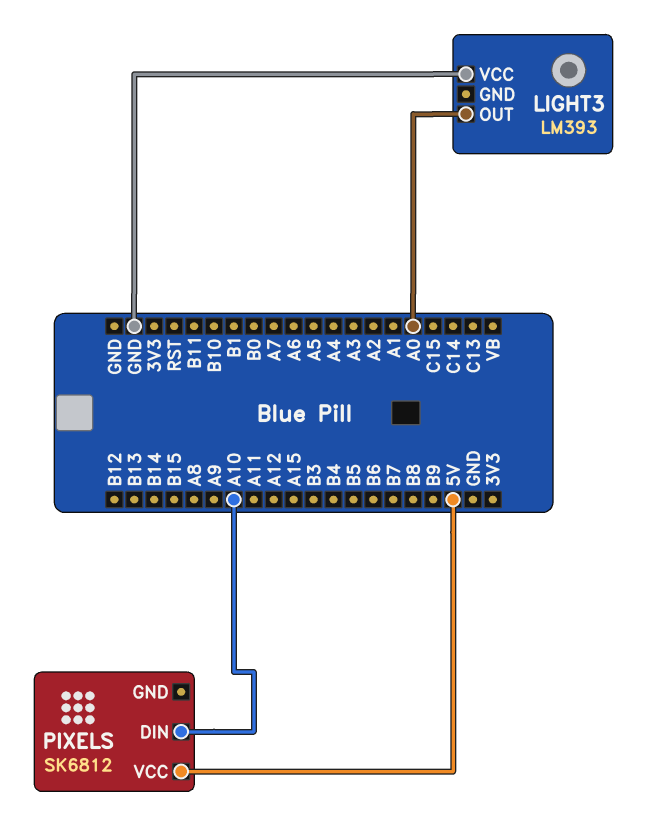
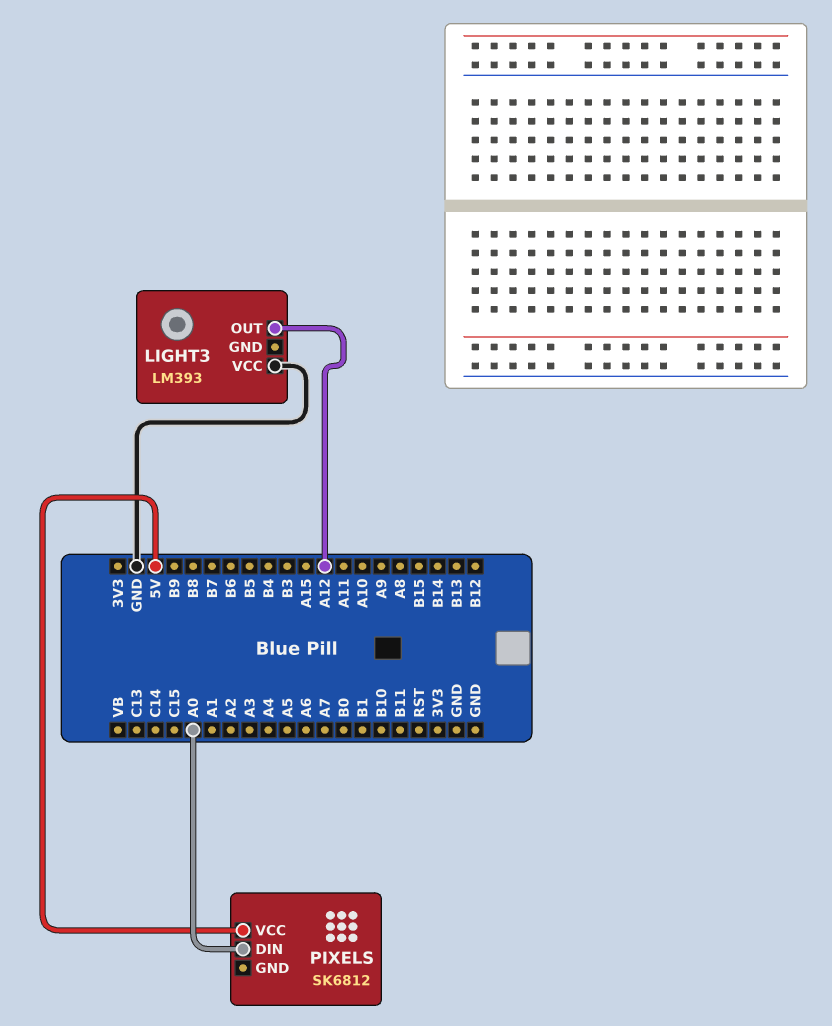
LIGHT3 pin OUT: A0 -> A12
PIXELS pin DIN: A10 -> A0

